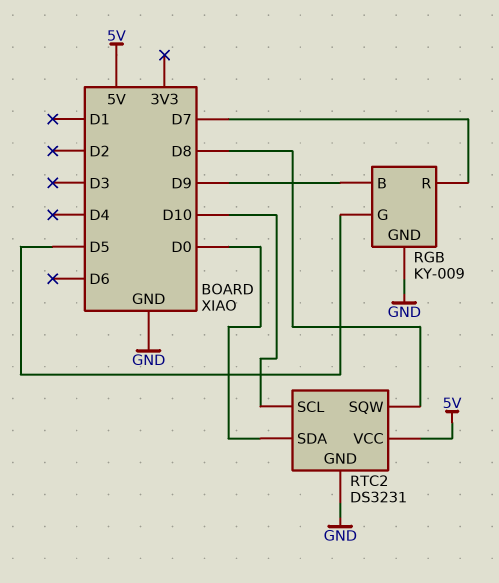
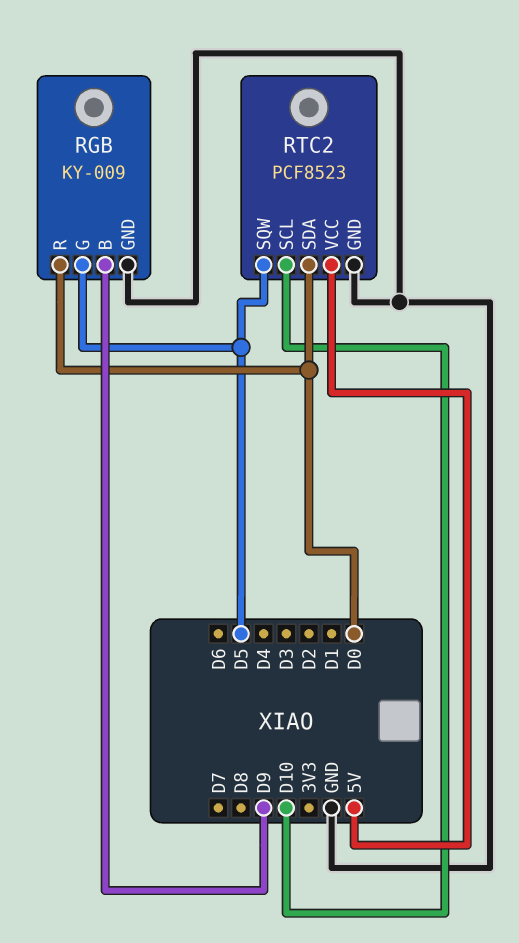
RGB pin R: D7 -> D0
RTC2: DS3231 -> PCF8523
RTC2 pin SQW: D8 -> D5

